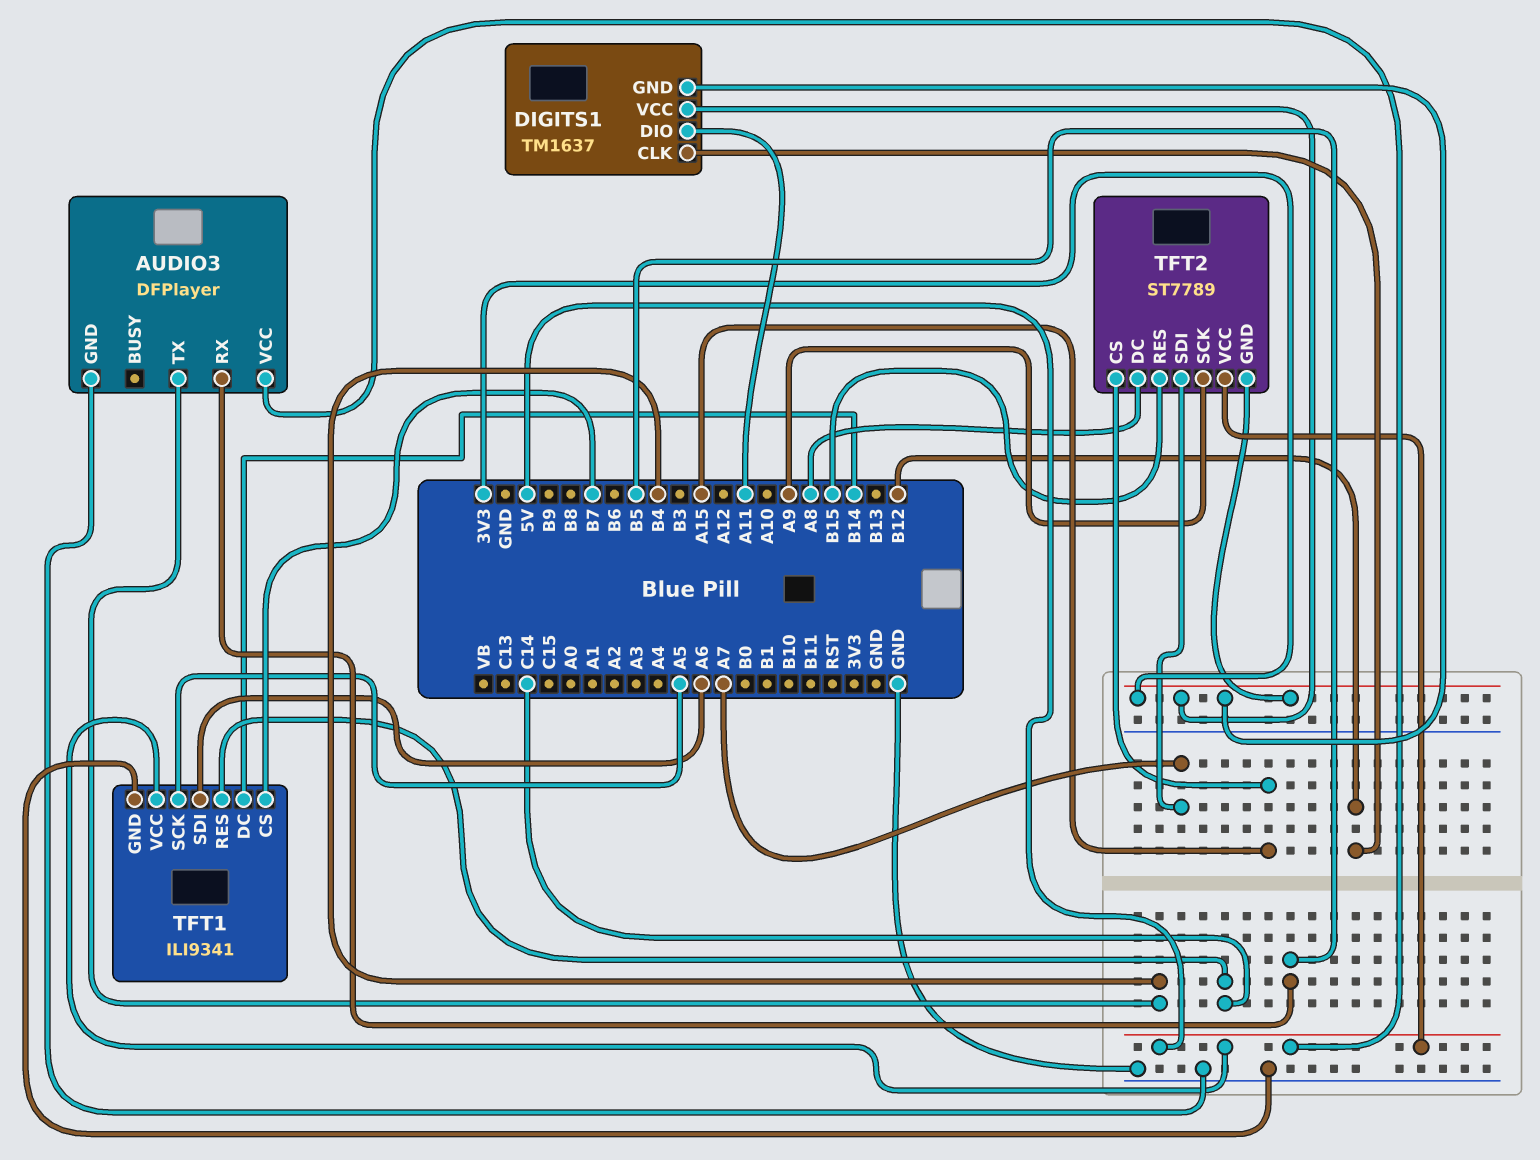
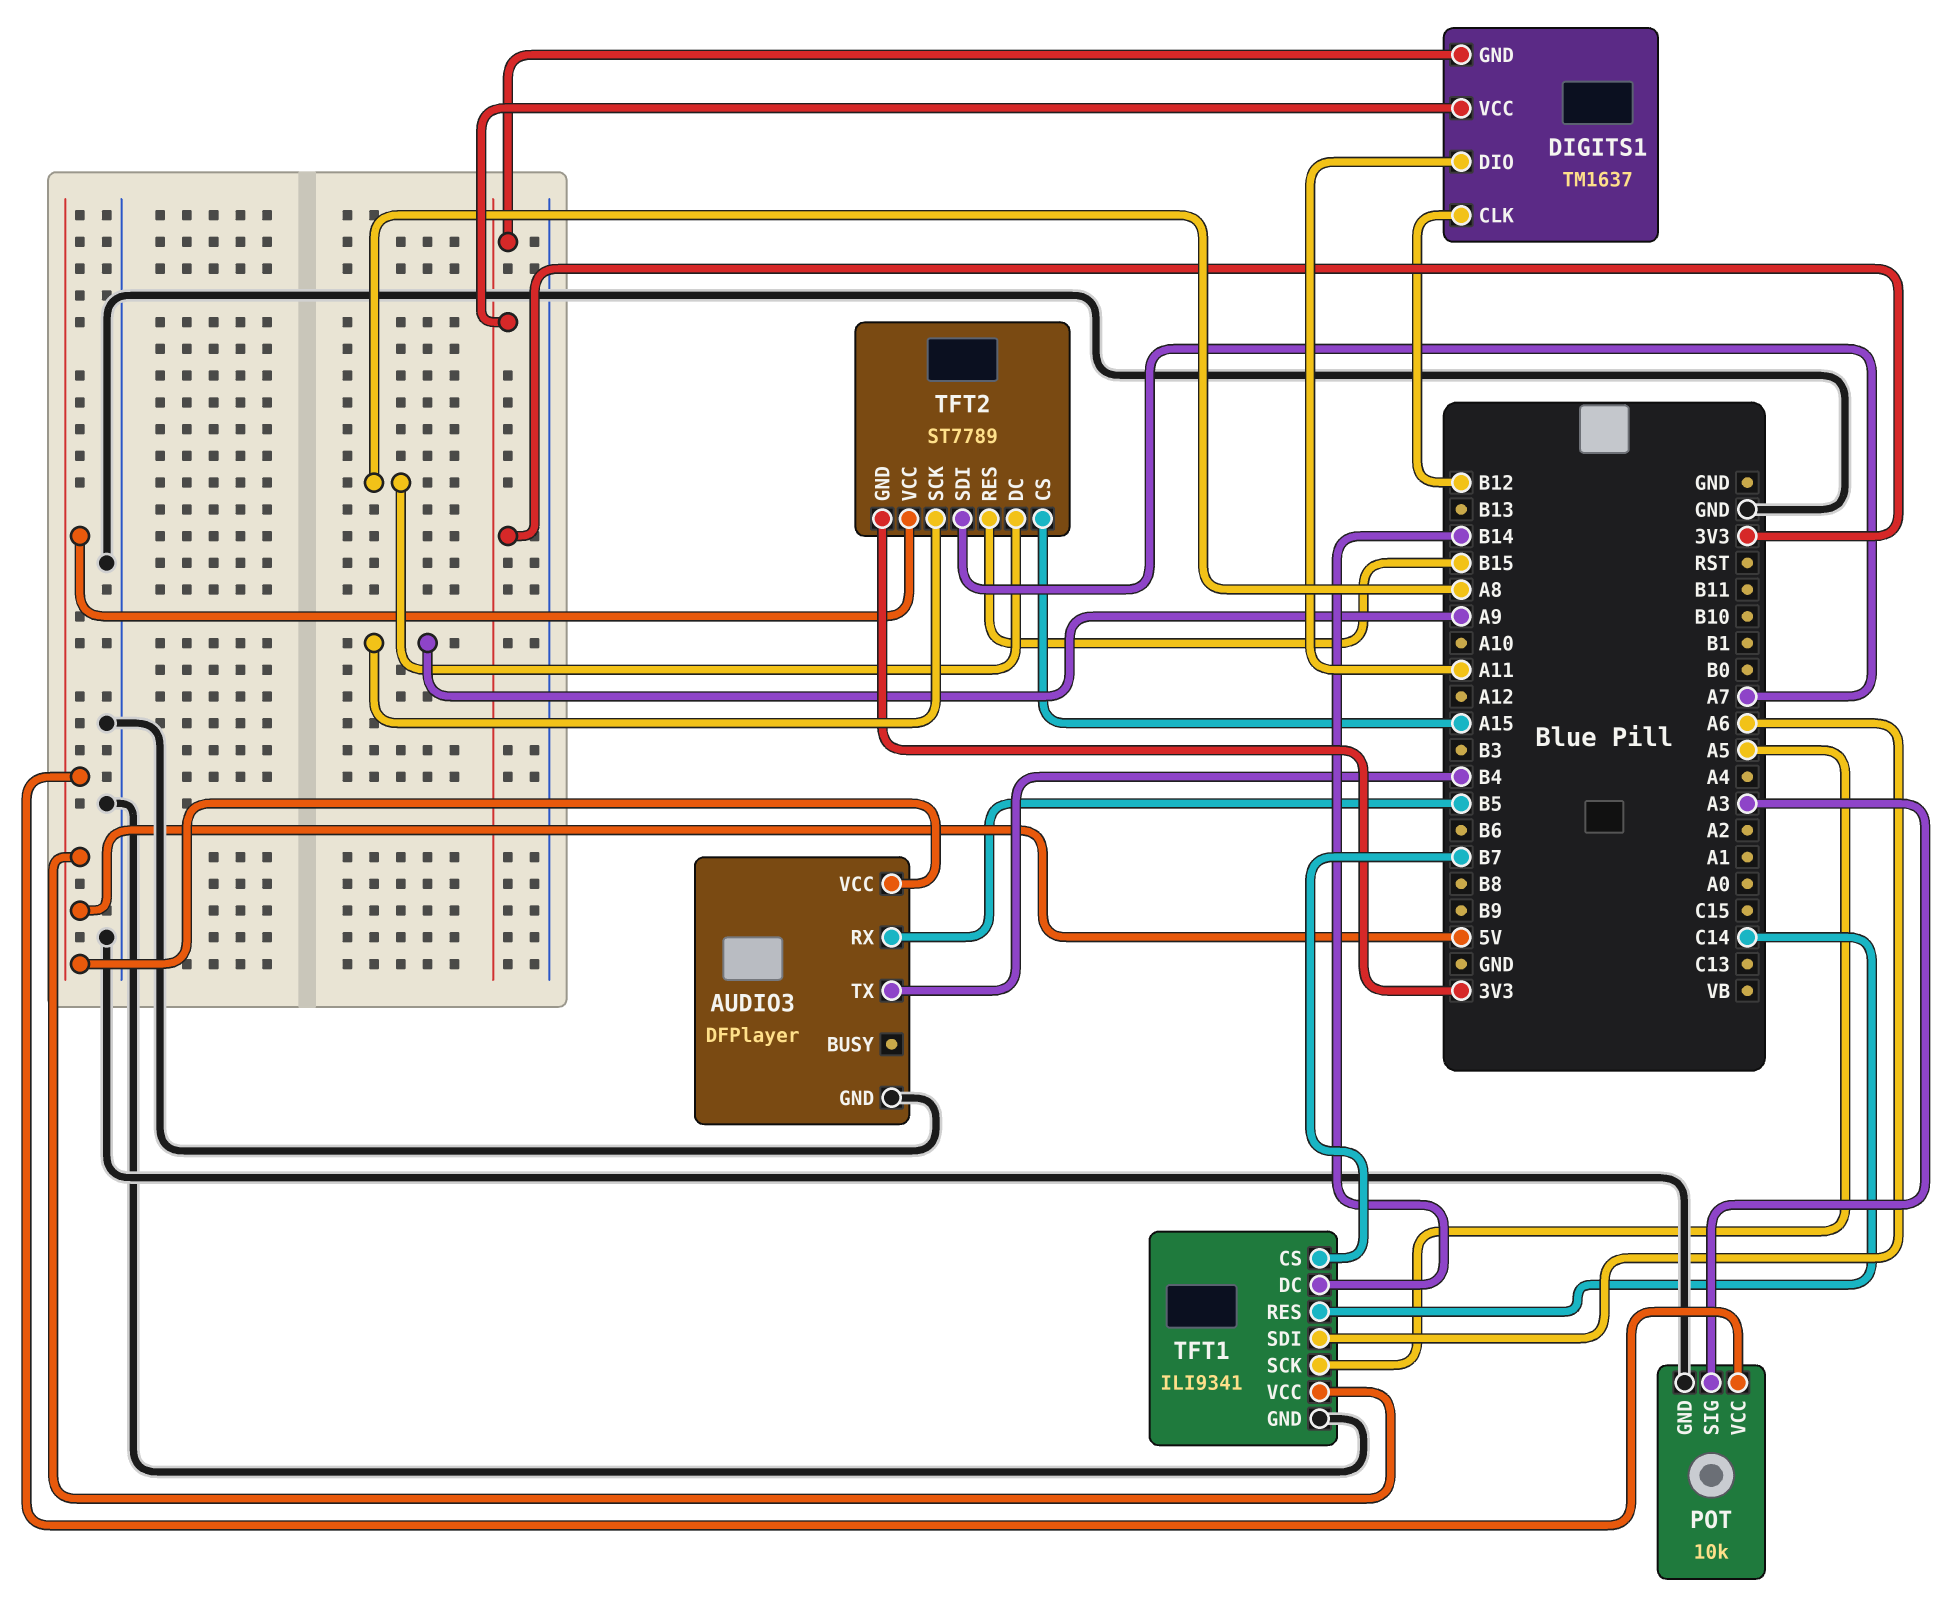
POT: none -> 10k
POT pin GND: none -> GND
POT pin SIG: none -> A3
POT pin VCC: none -> 5V

